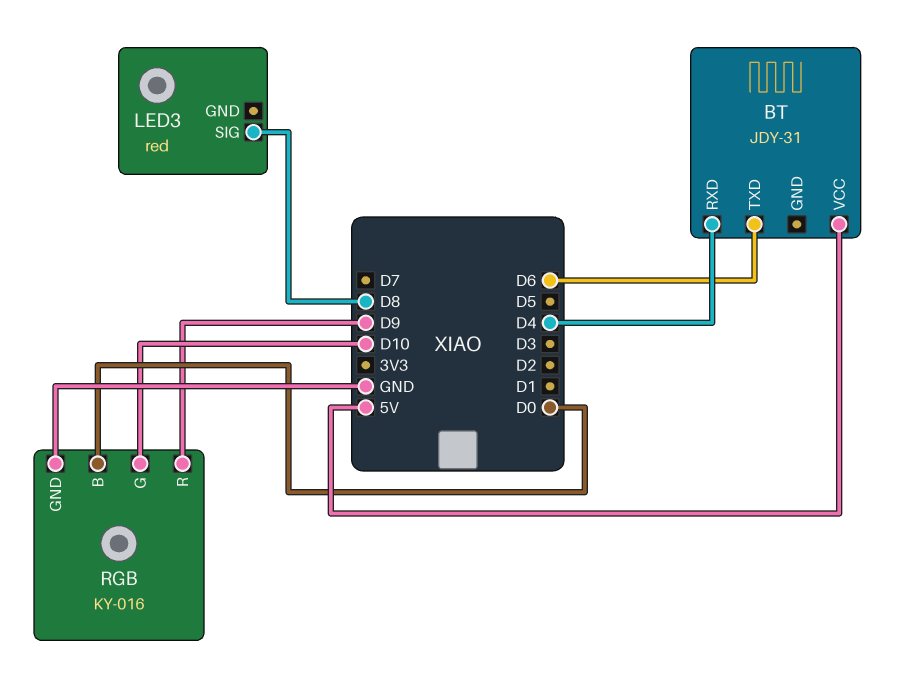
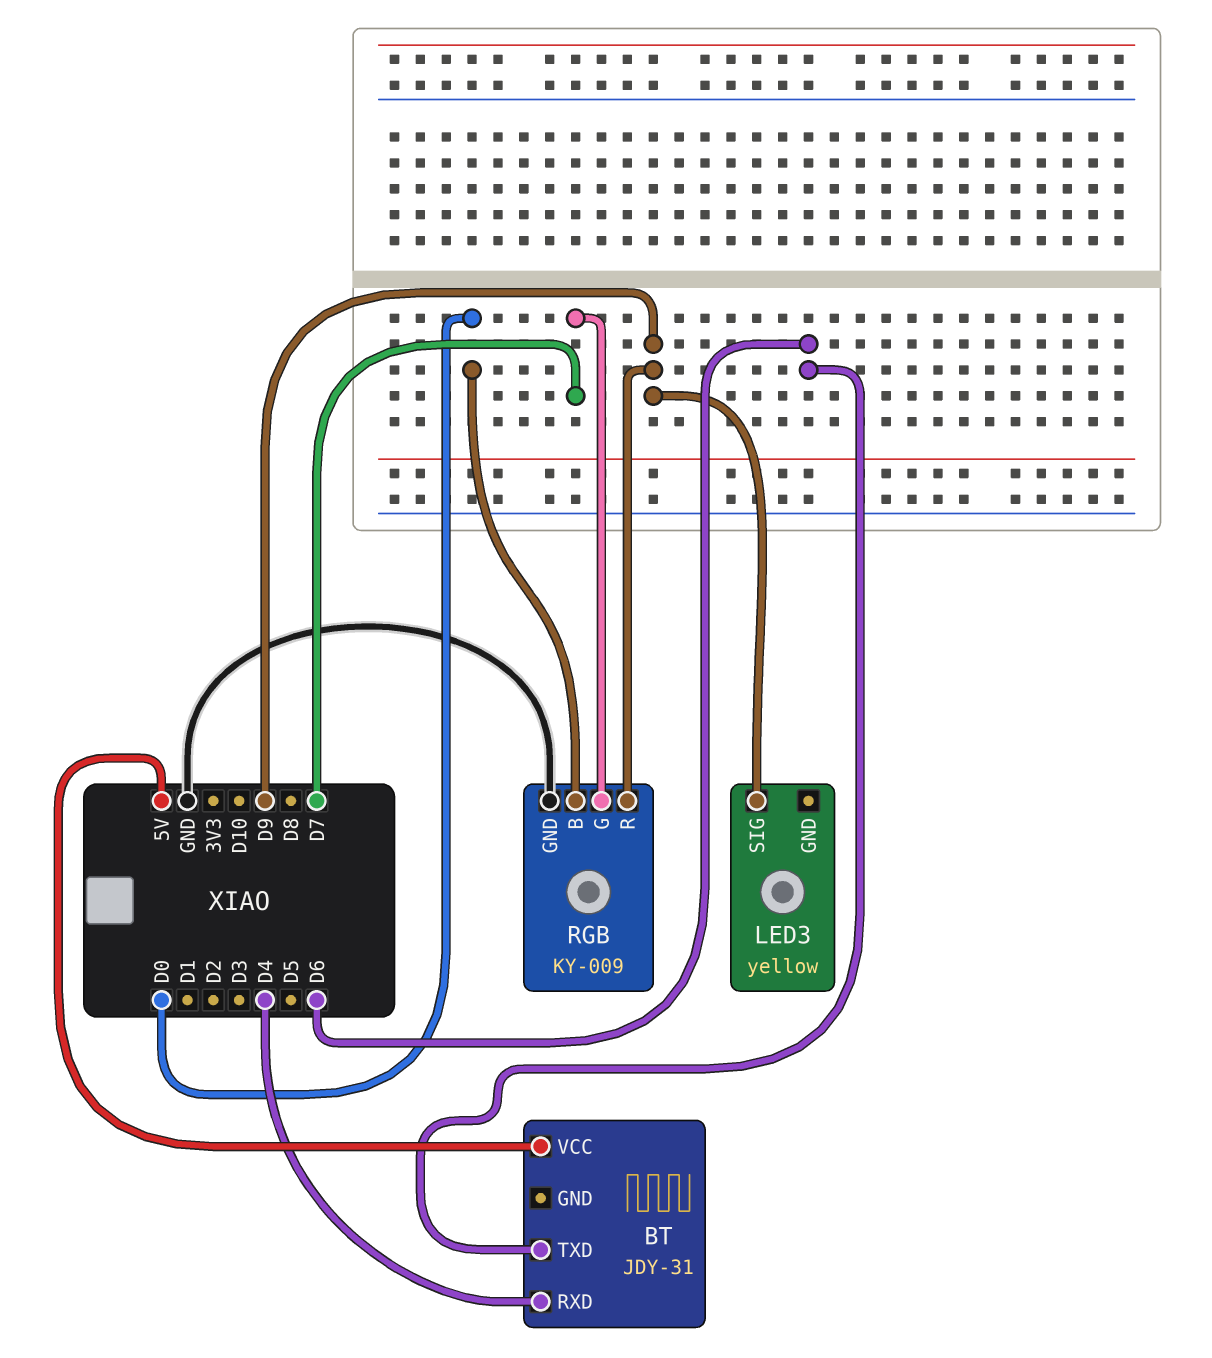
LED3: red -> yellow
LED3 pin SIG: D8 -> D9
RGB: KY-016 -> KY-009
RGB pin G: D10 -> D7

